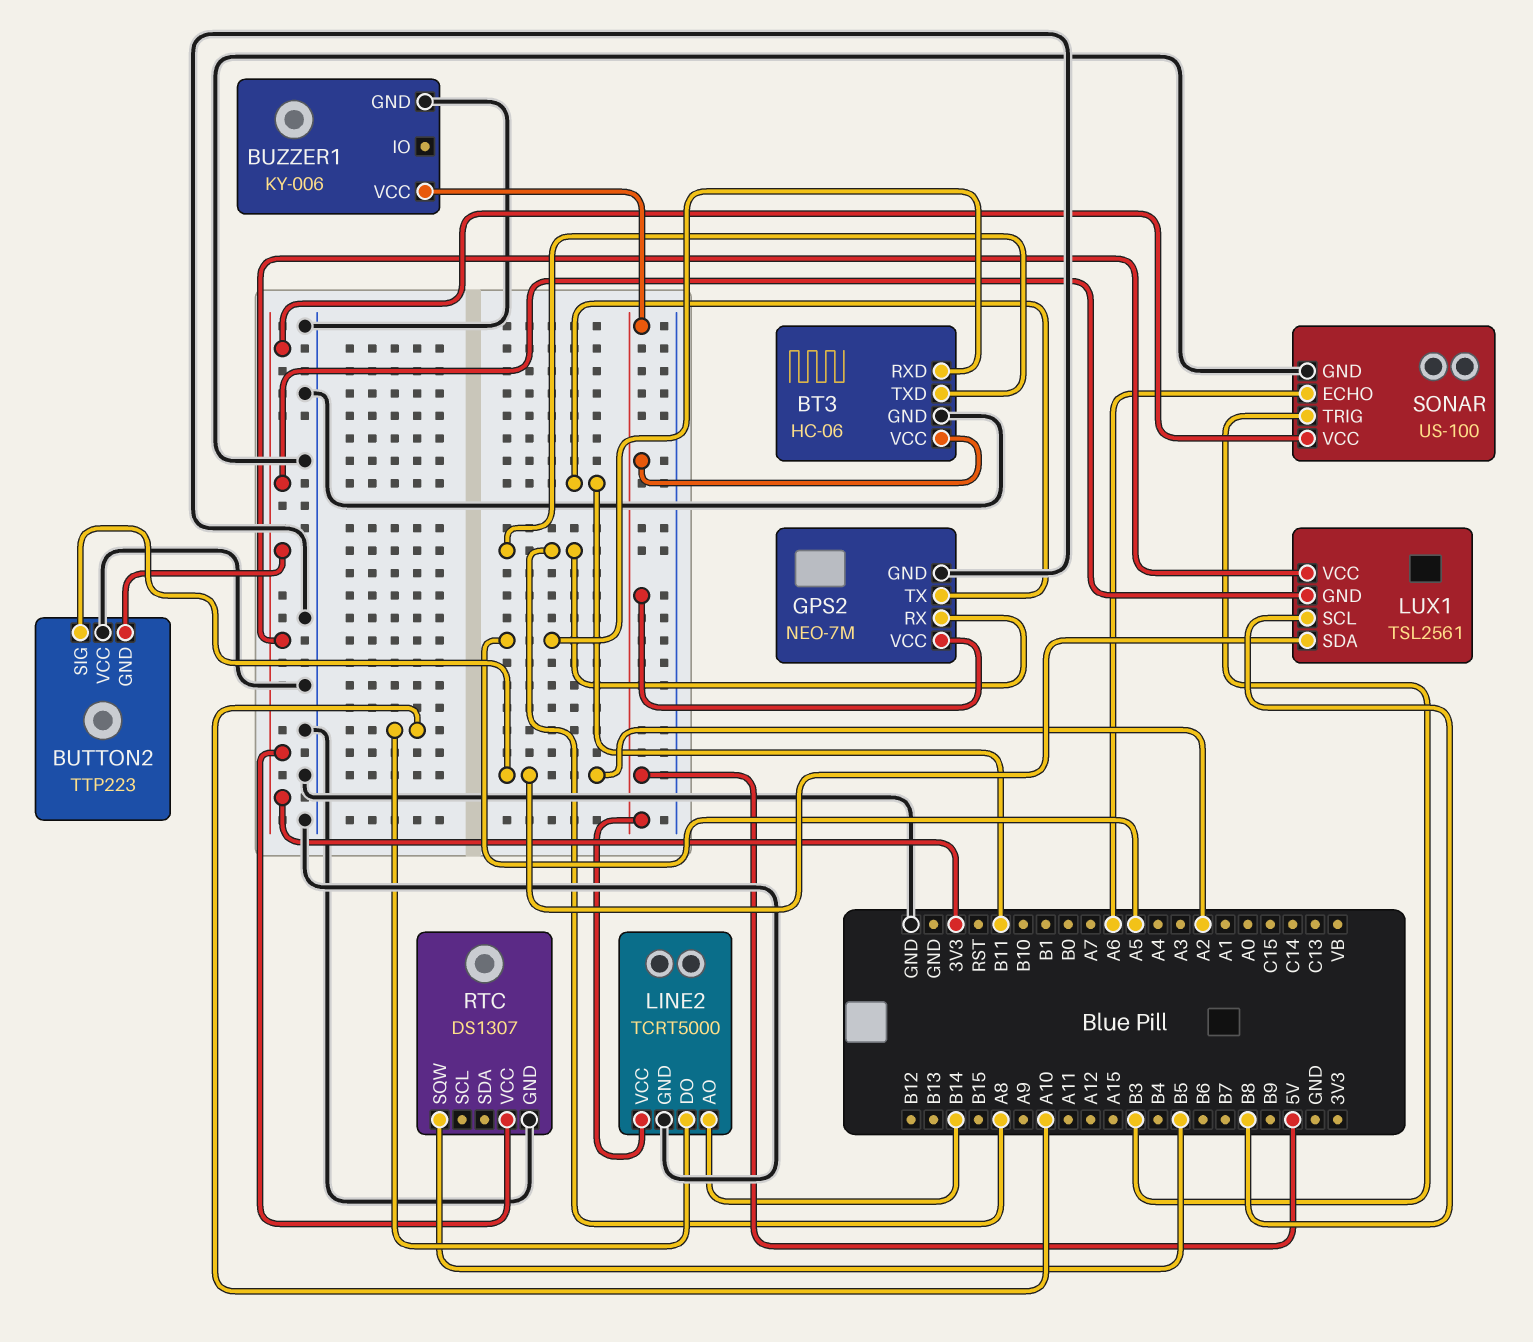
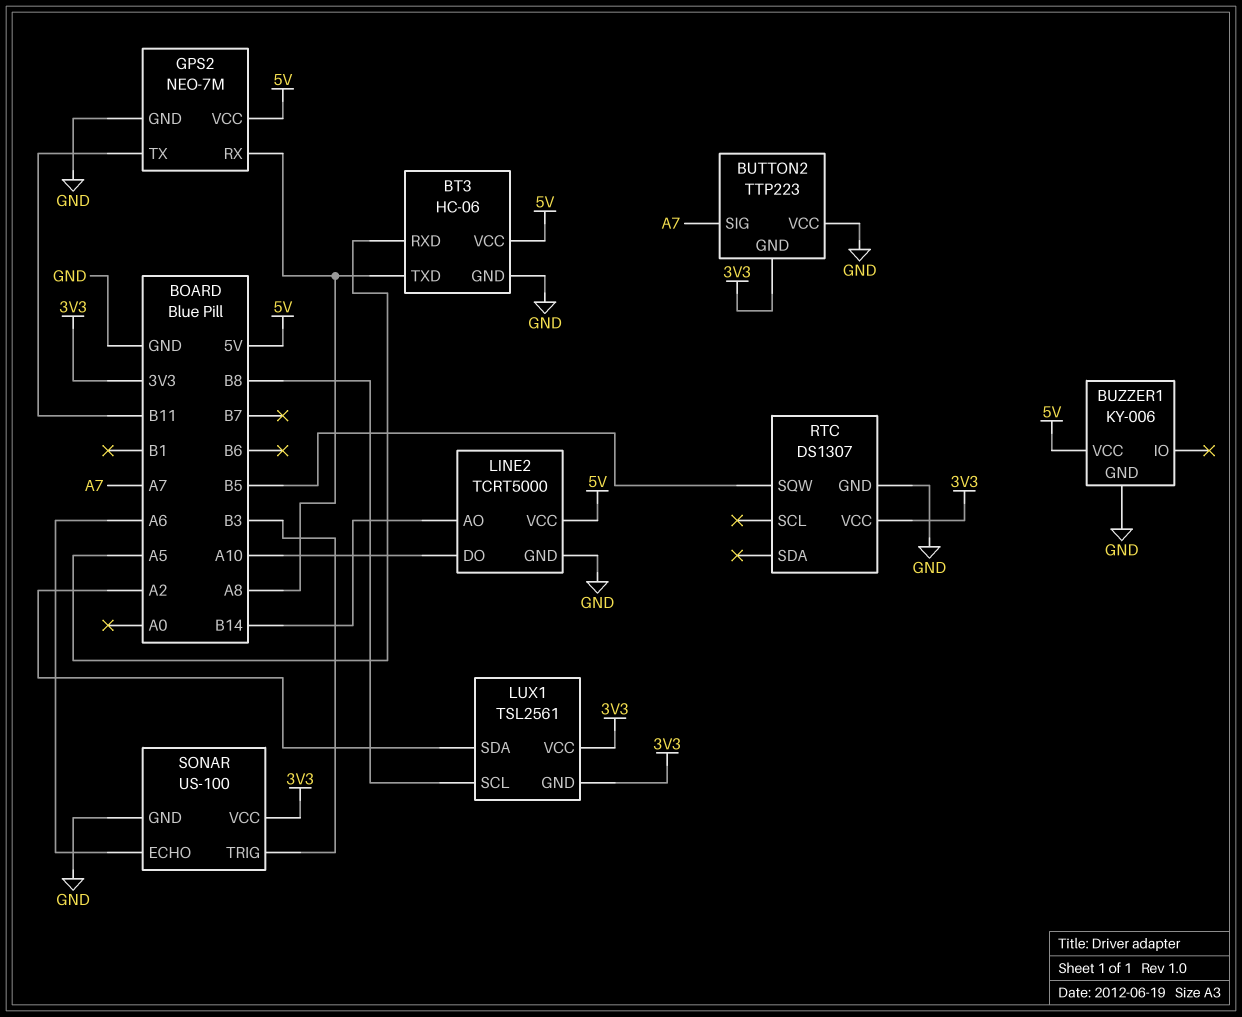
BUTTON2 pin SIG: A2 -> A7

